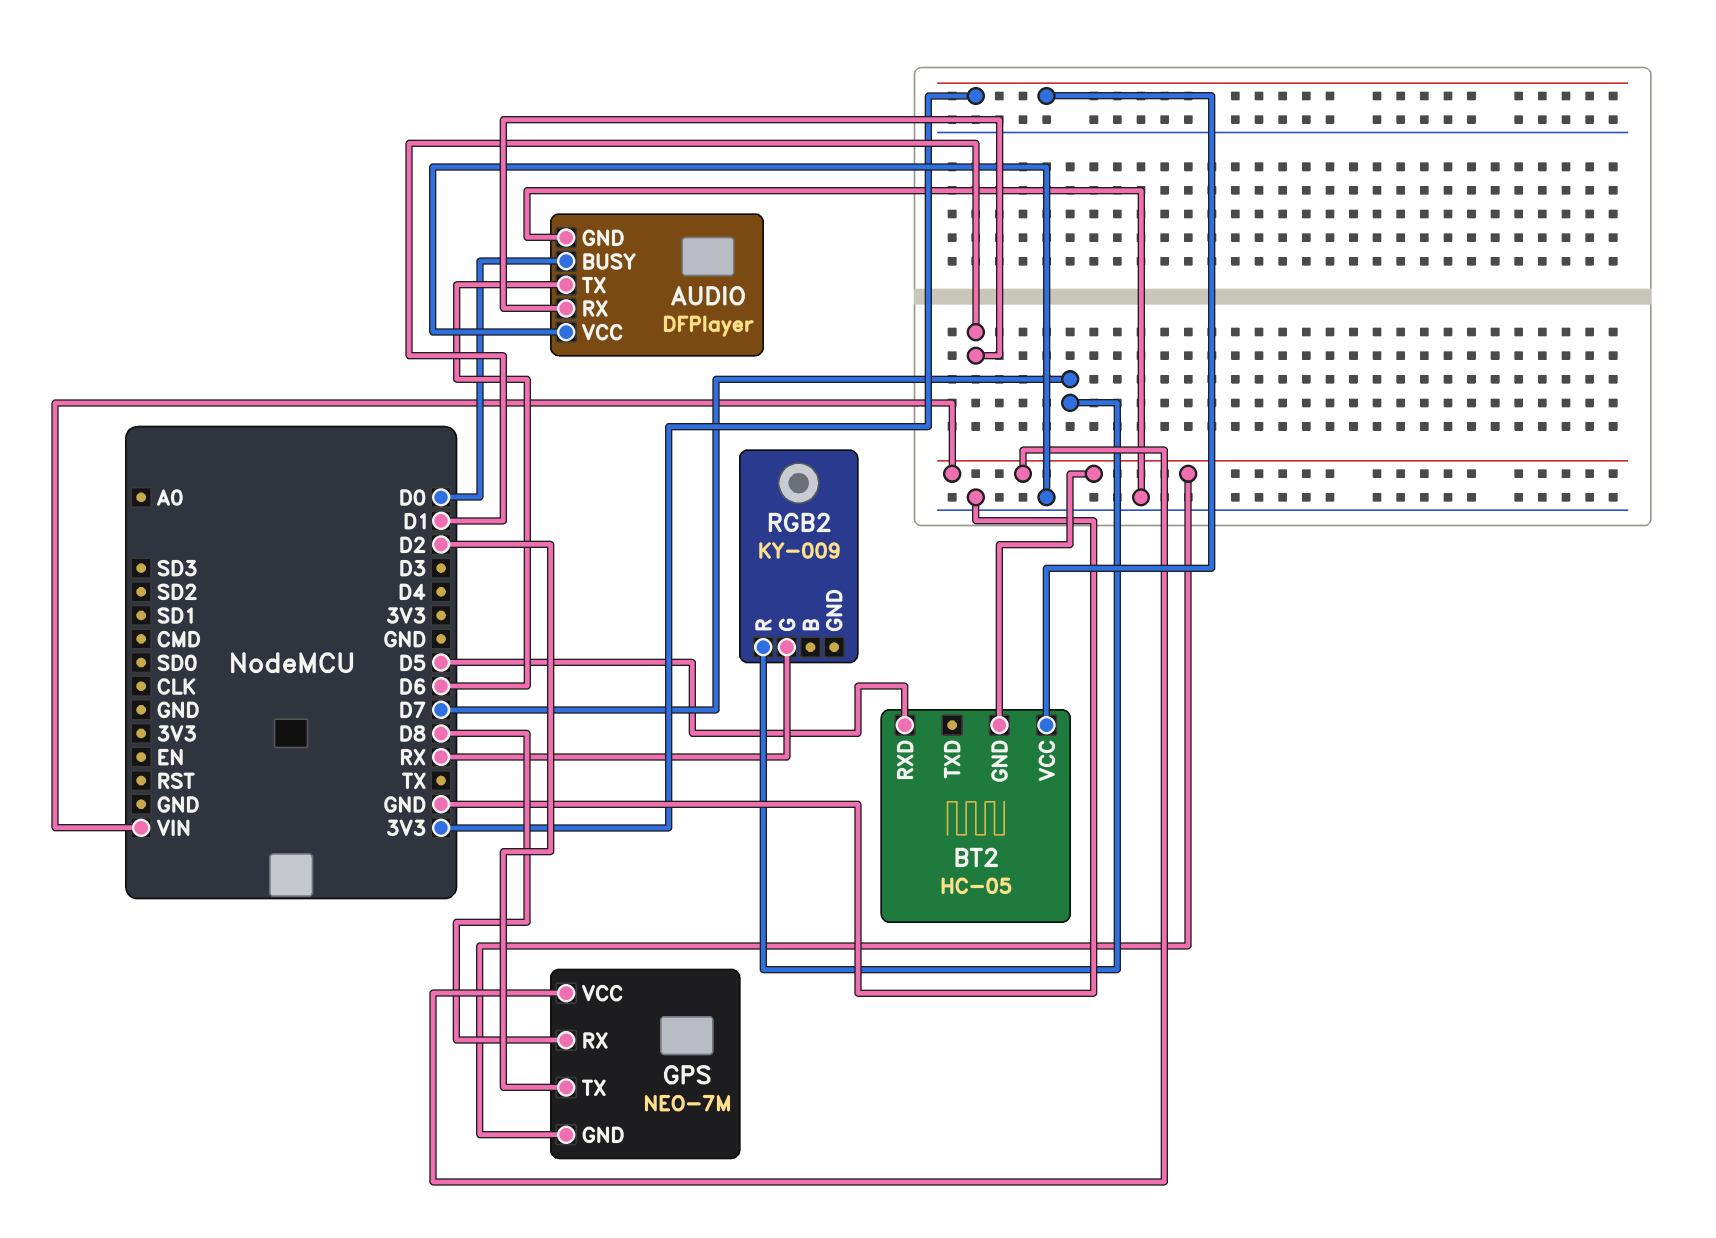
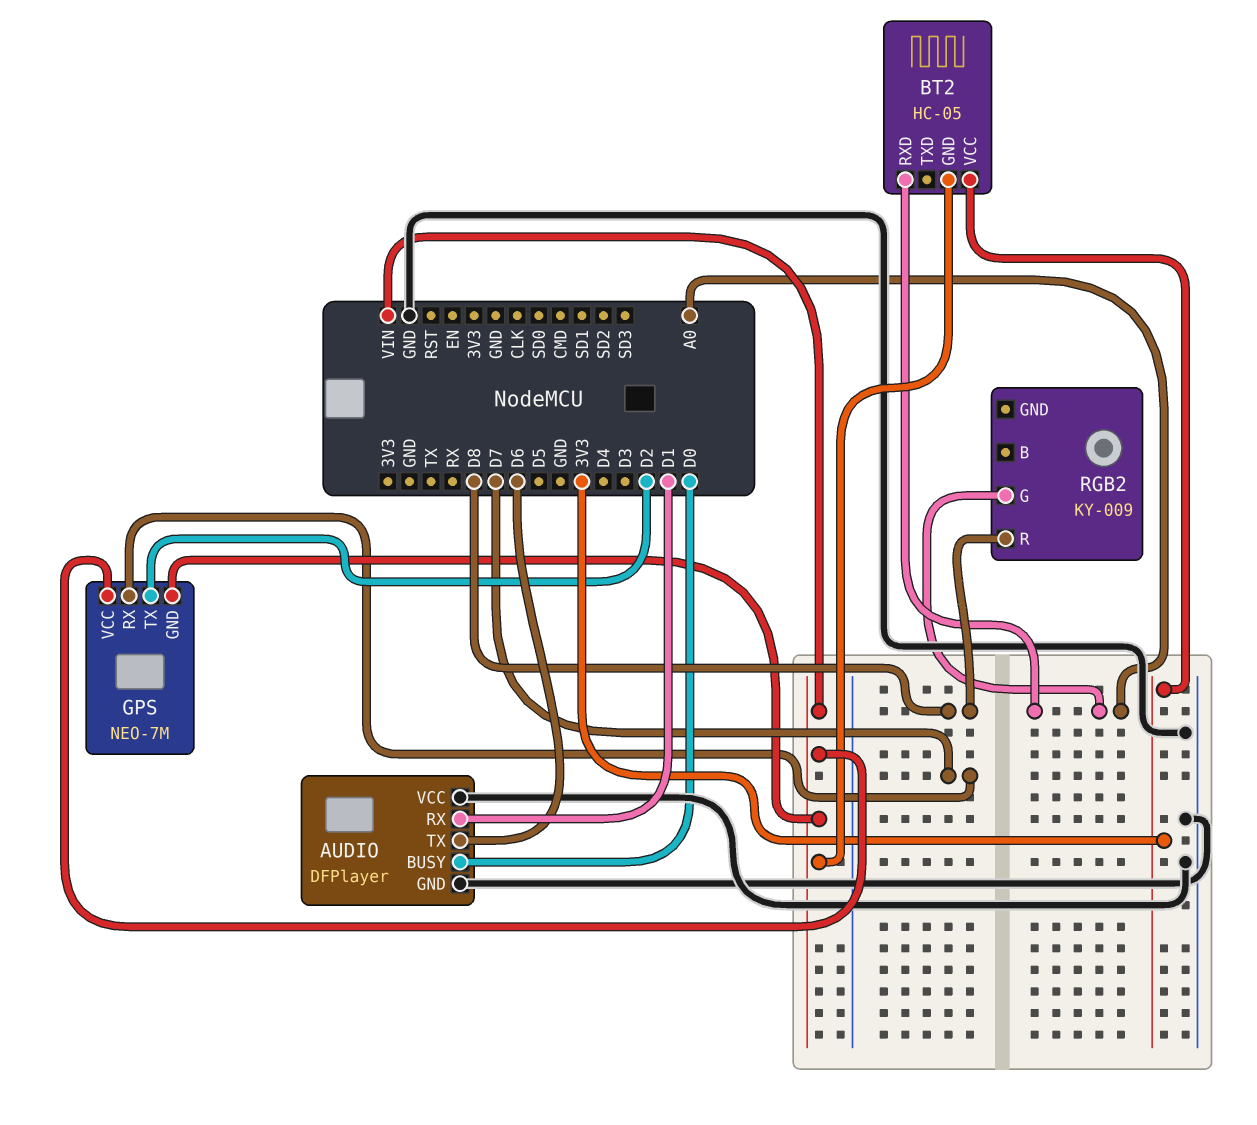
BT2 pin RXD: D5 -> A0
GPS pin RX: D8 -> D7
RGB2 pin G: RX -> A0
RGB2 pin R: D7 -> D8

